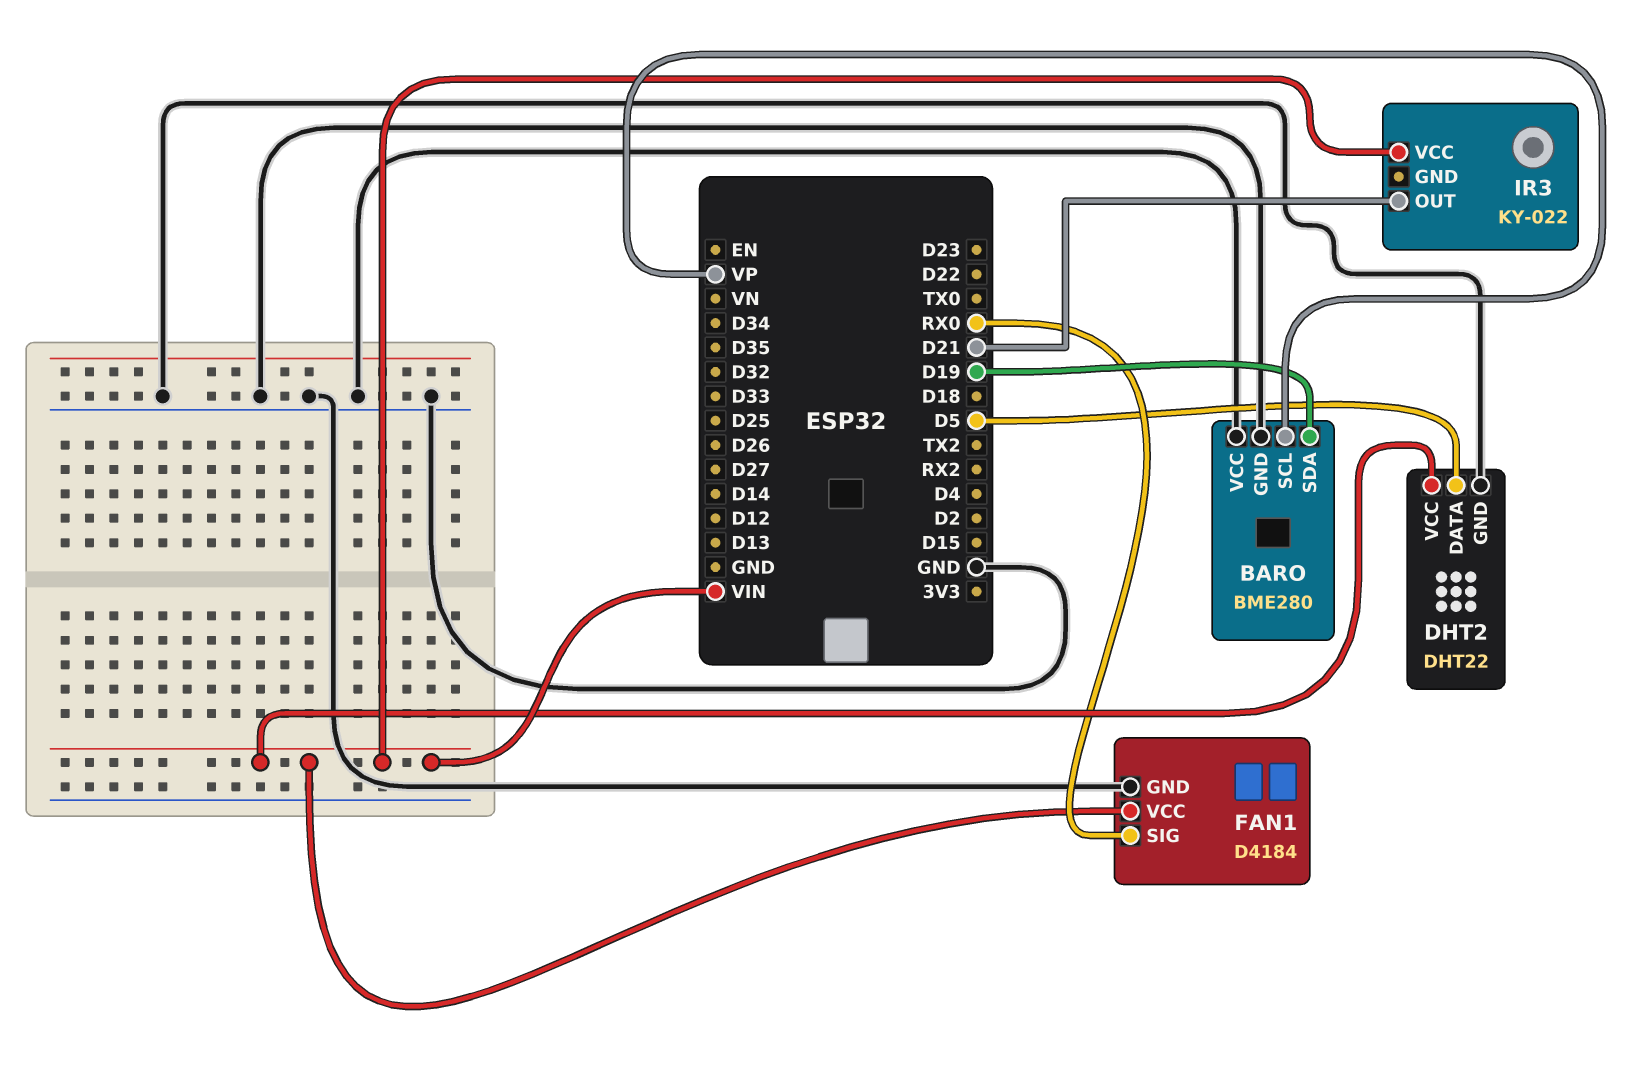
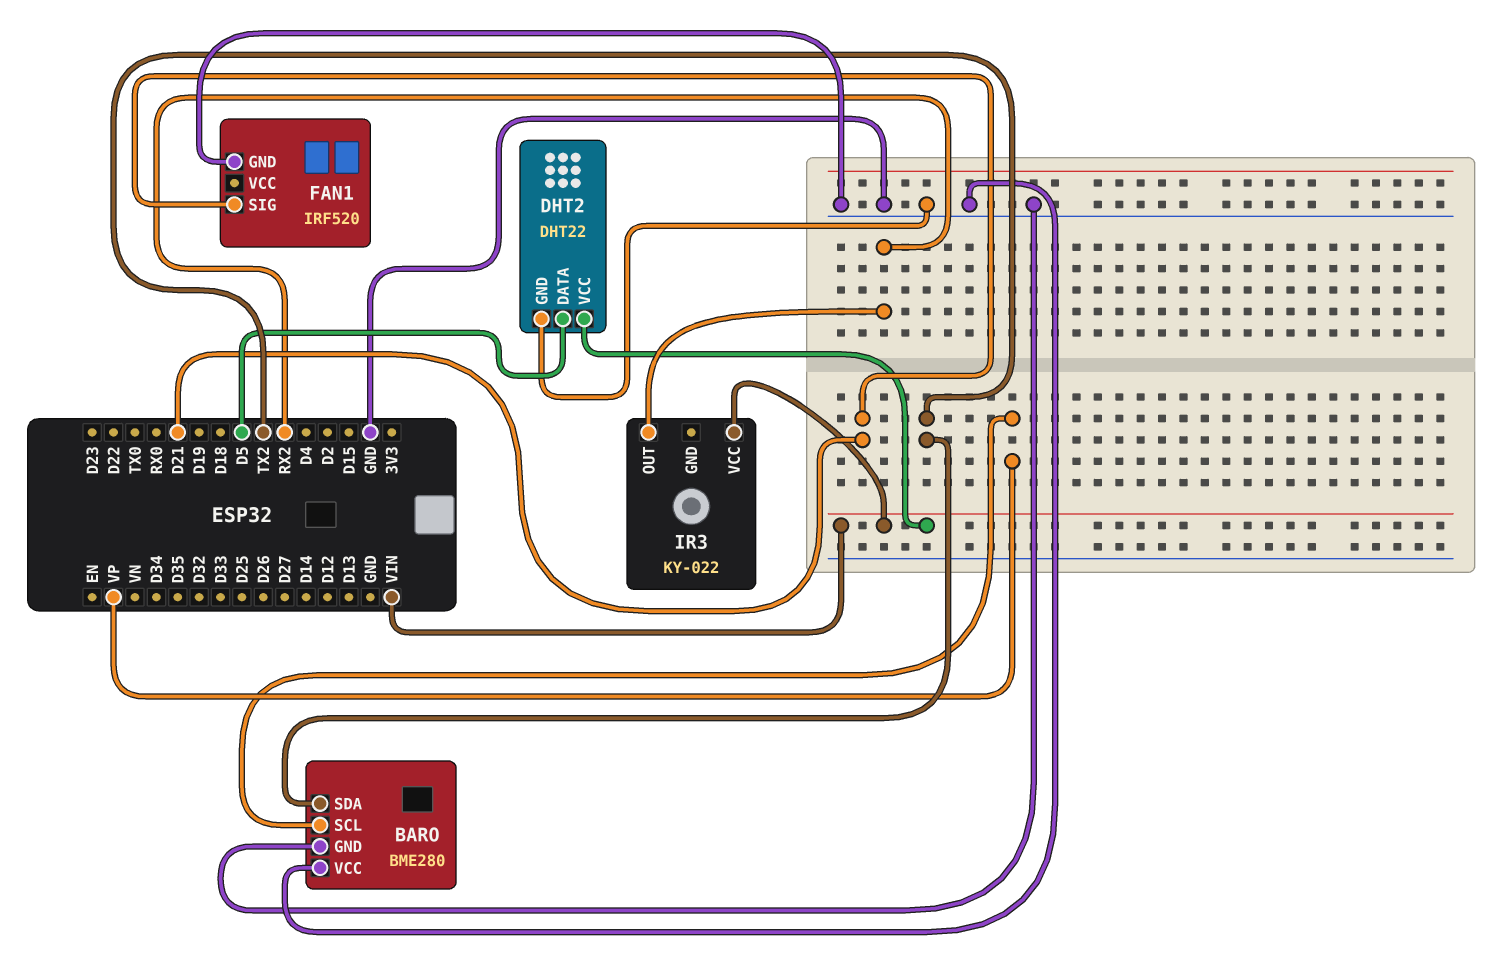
BARO pin SDA: D19 -> TX2
FAN1: D4184 -> IRF520
FAN1 pin SIG: RX0 -> D21
FAN1 pin VCC: VIN -> none
IR3 pin OUT: D21 -> RX2

